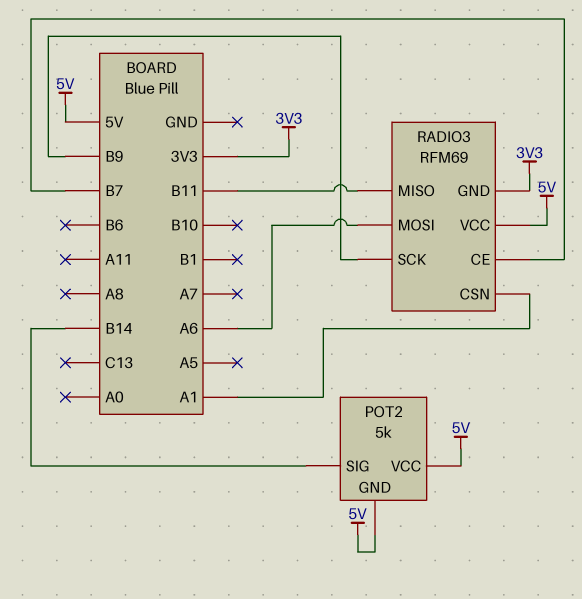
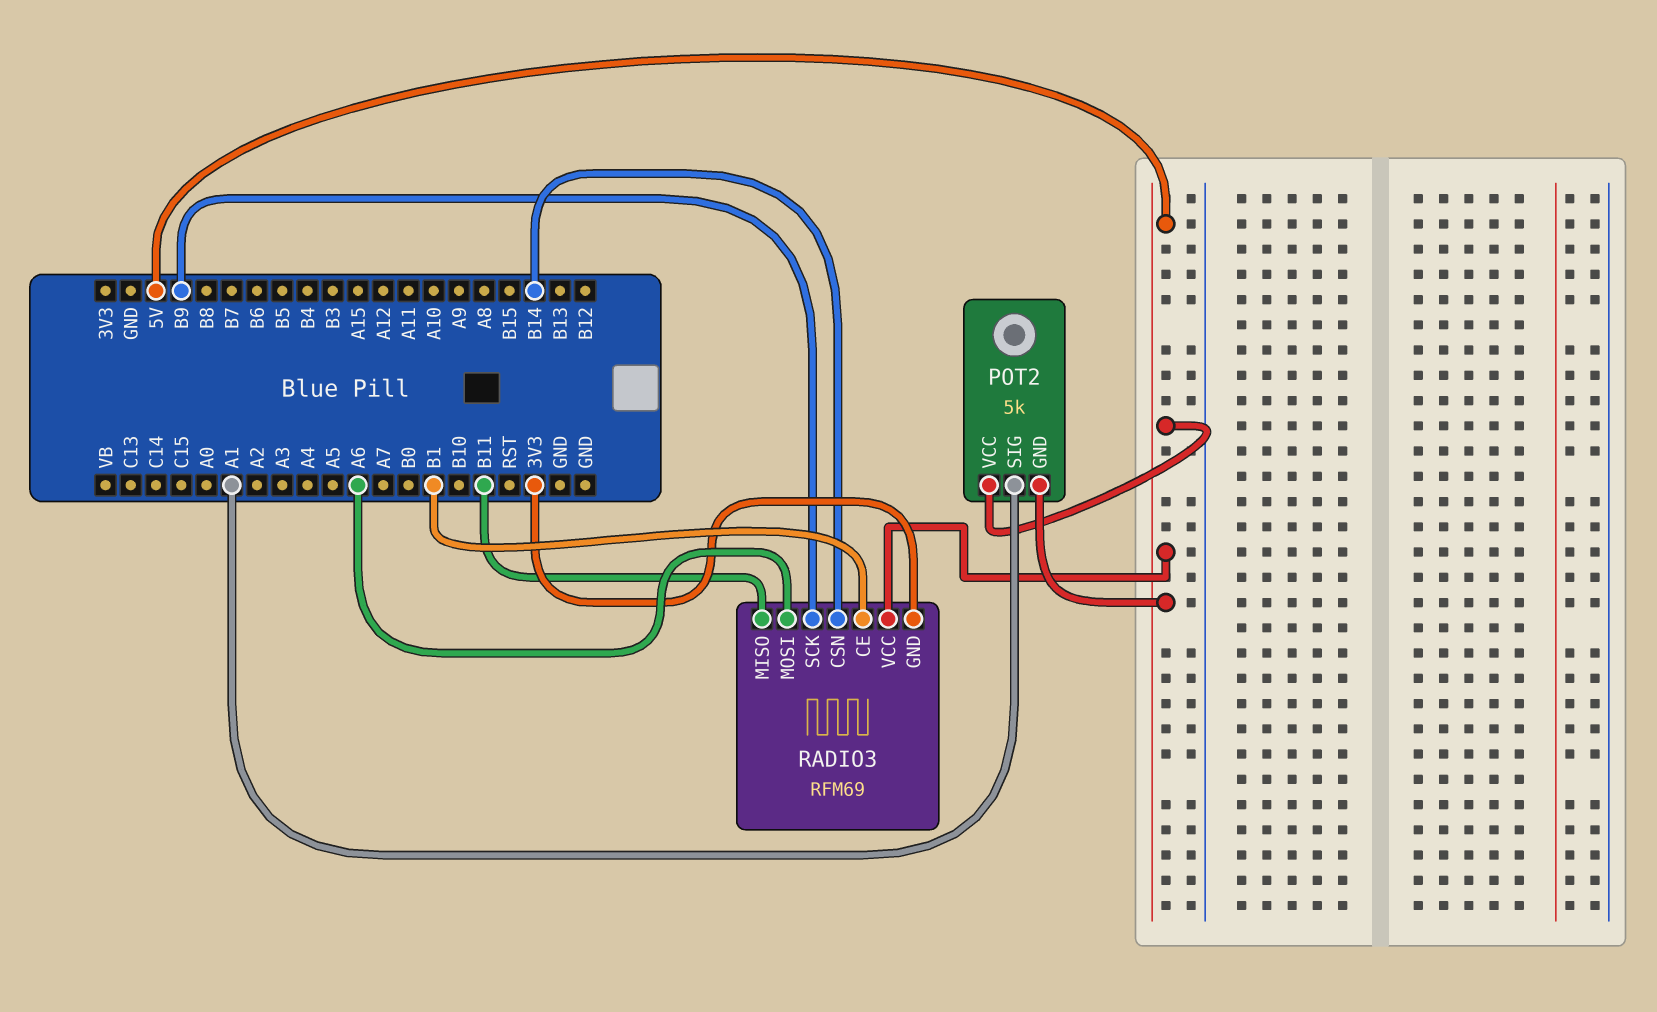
POT2 pin SIG: B14 -> A1
RADIO3 pin CE: B7 -> B1
RADIO3 pin CSN: A1 -> B14

